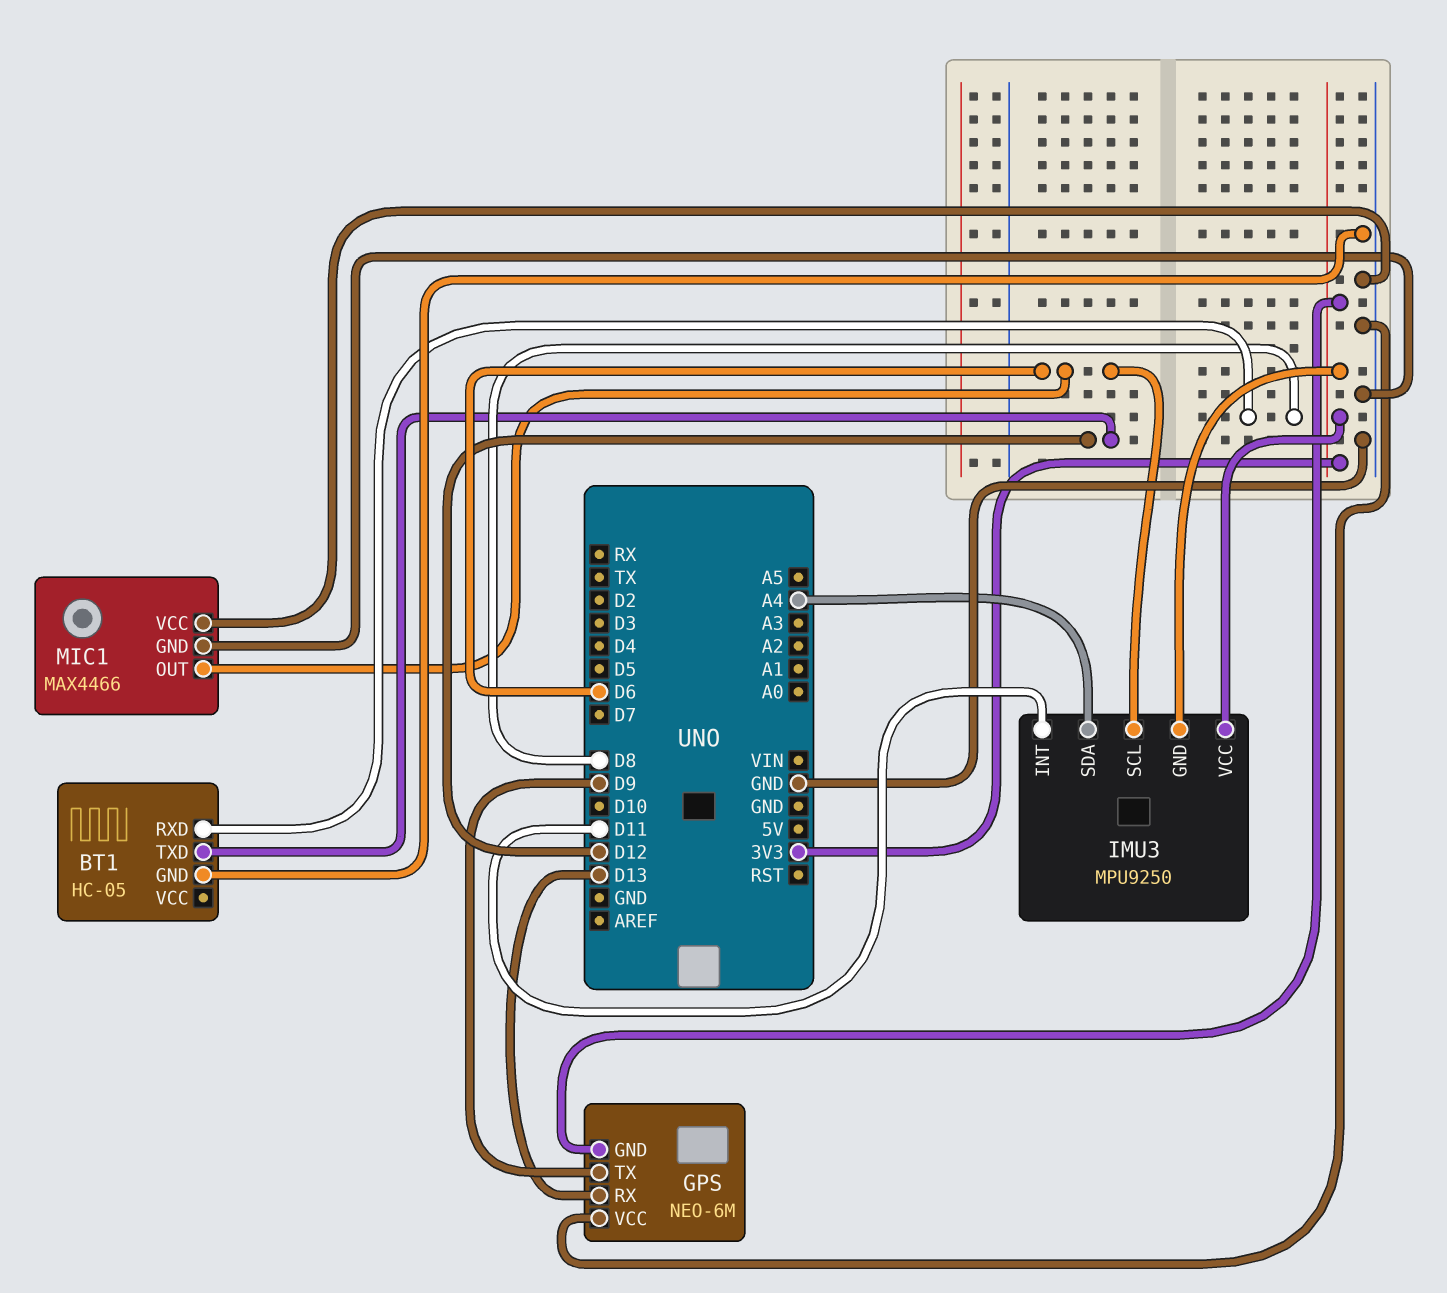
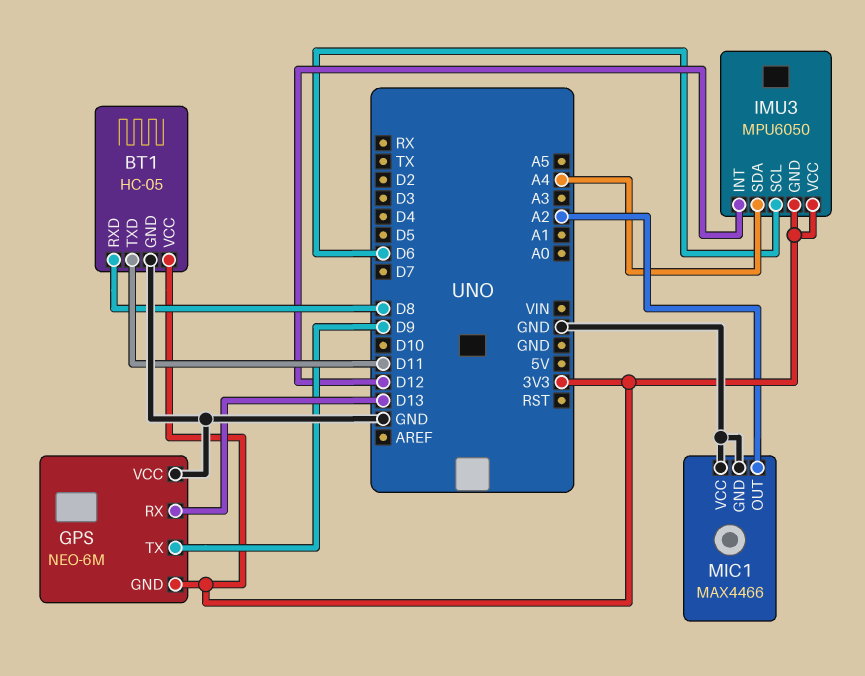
BT1 pin TXD: D12 -> D11
BT1 pin VCC: none -> 3V3
IMU3: MPU9250 -> MPU6050
IMU3 pin INT: D11 -> D12
MIC1 pin OUT: D6 -> A2

